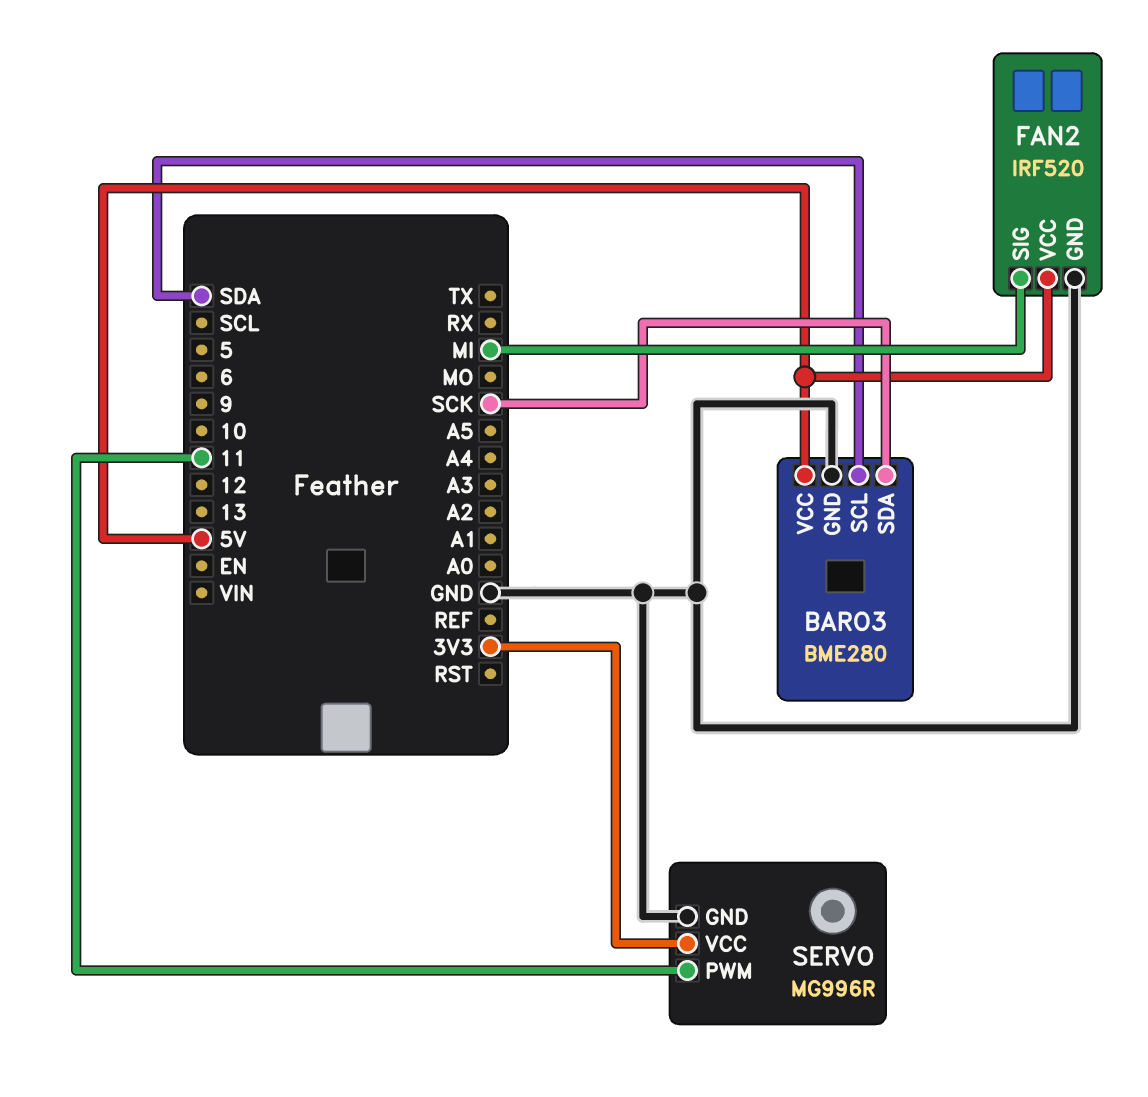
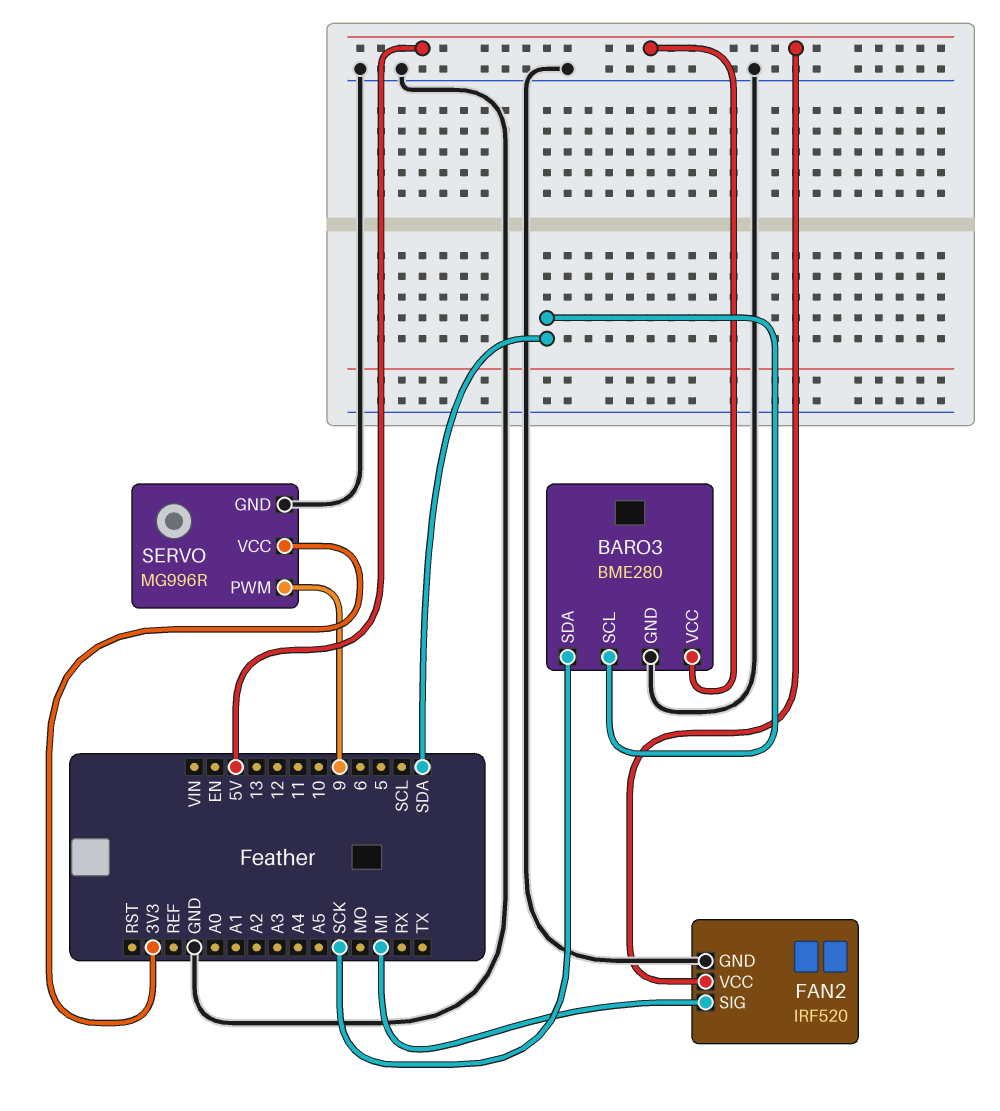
SERVO pin PWM: 11 -> 9

